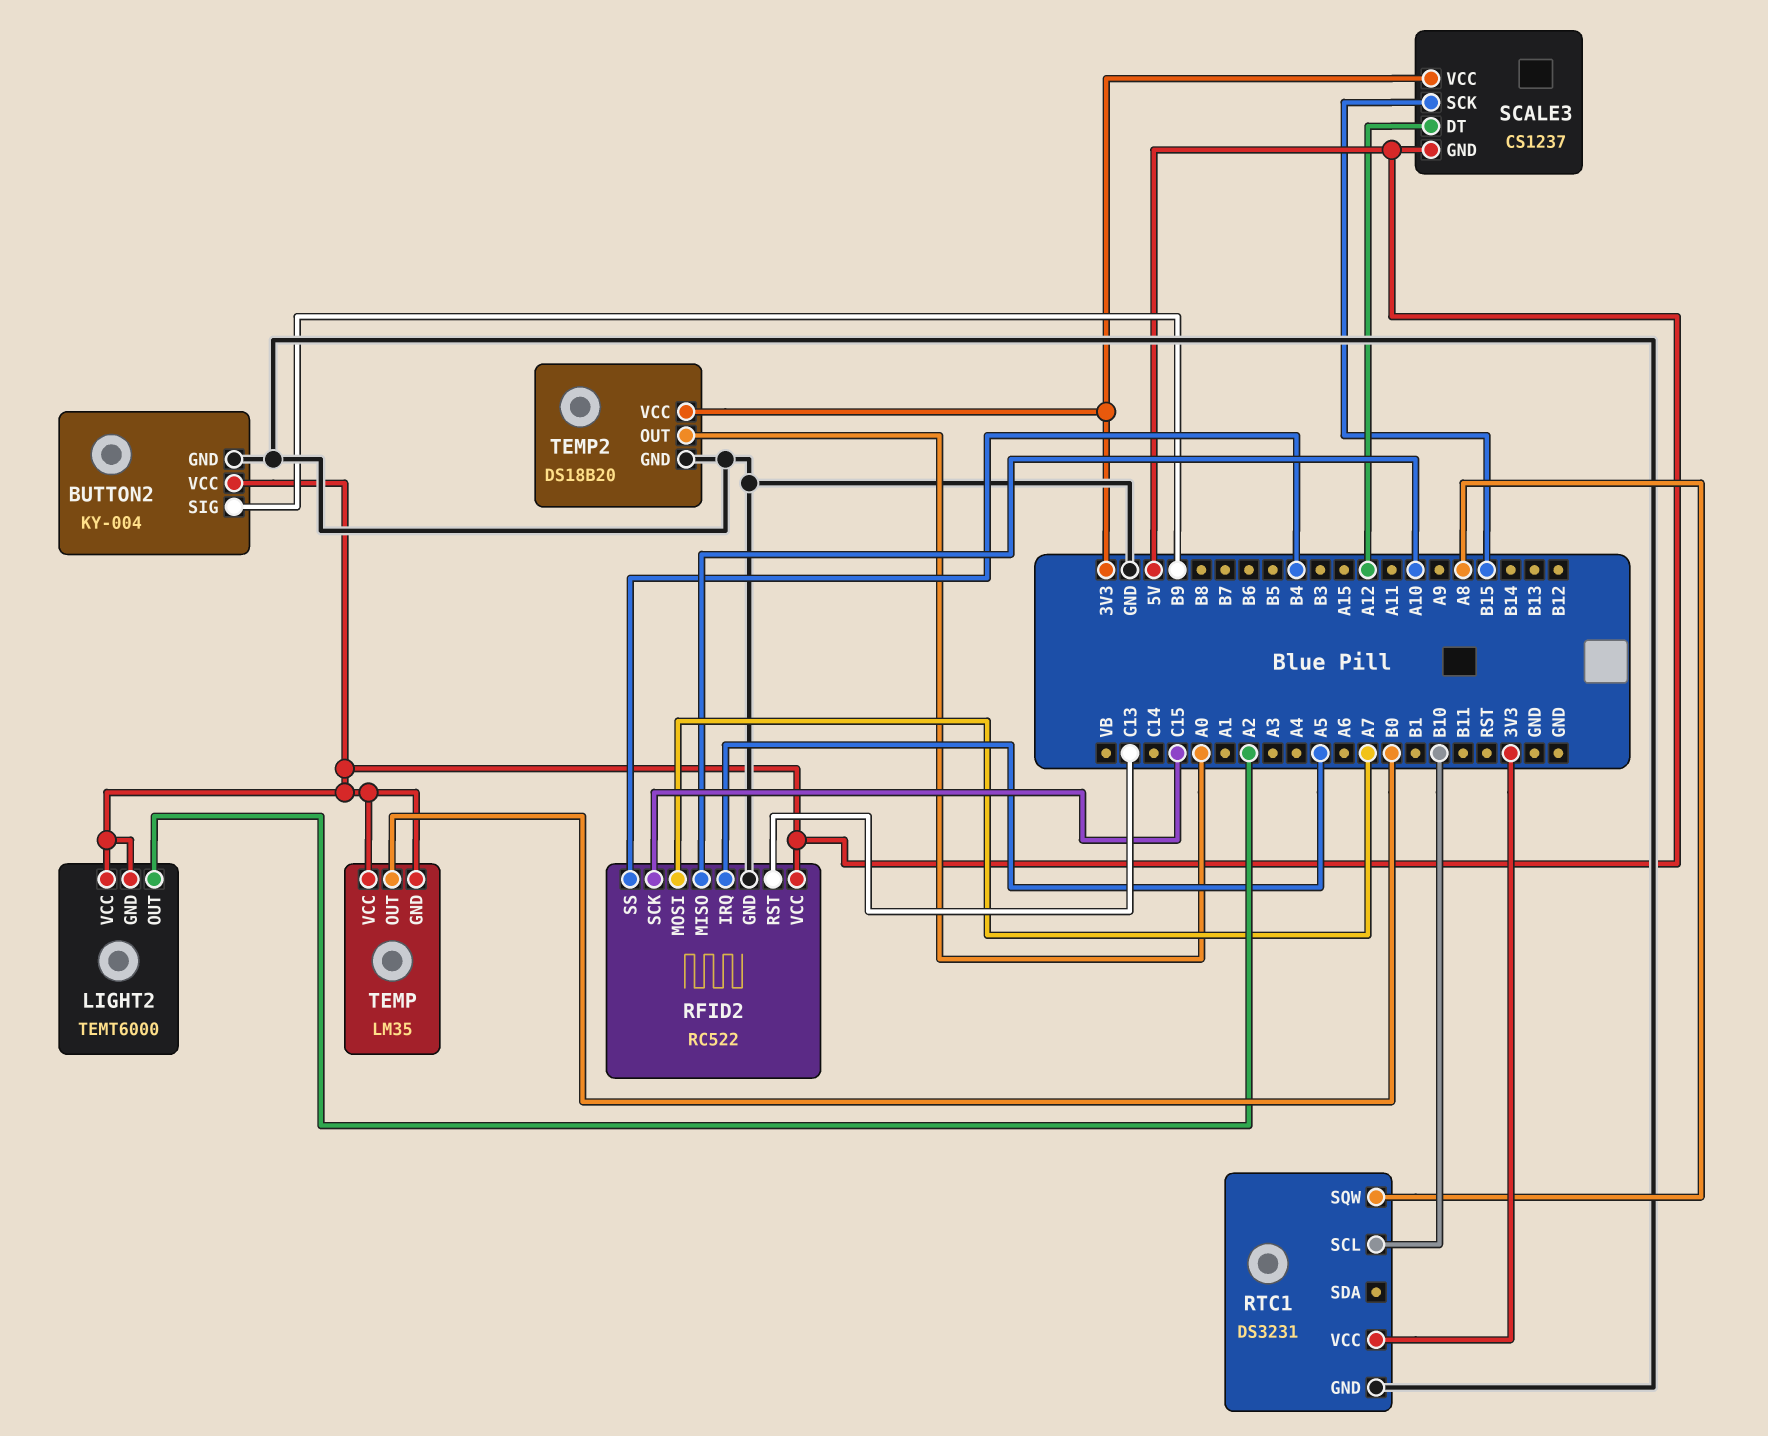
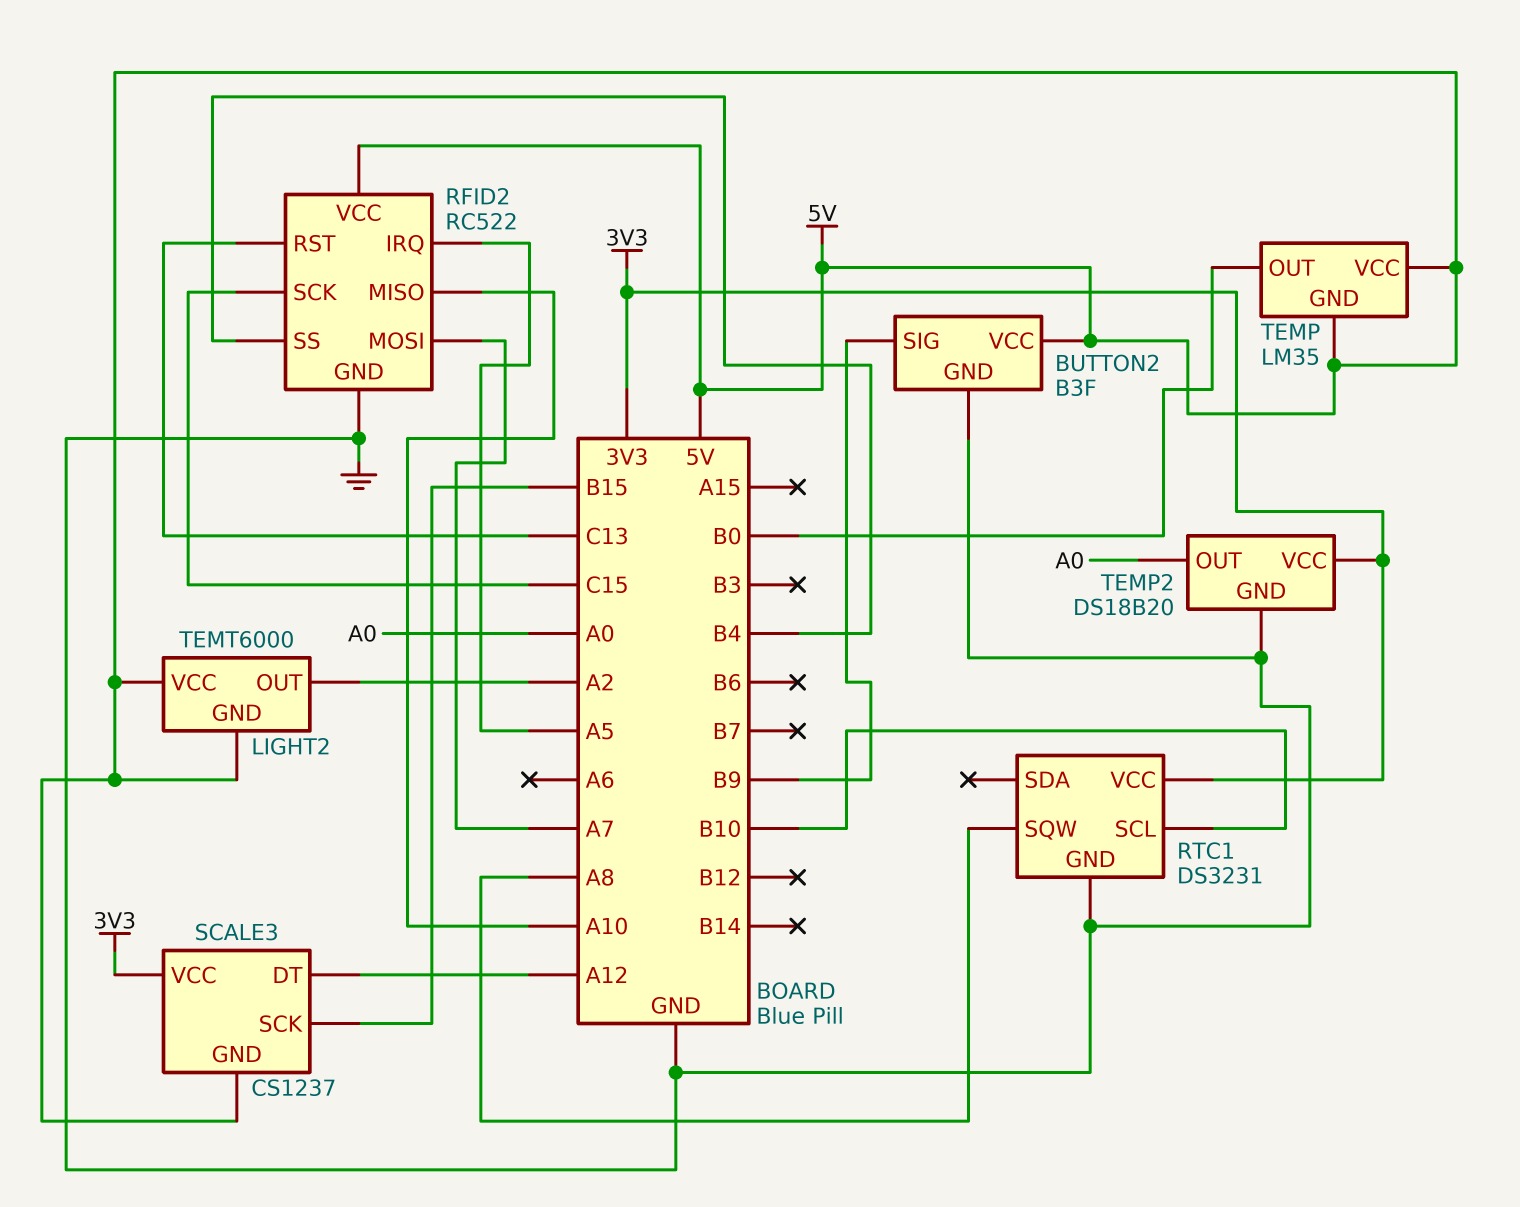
BUTTON2: KY-004 -> B3F

